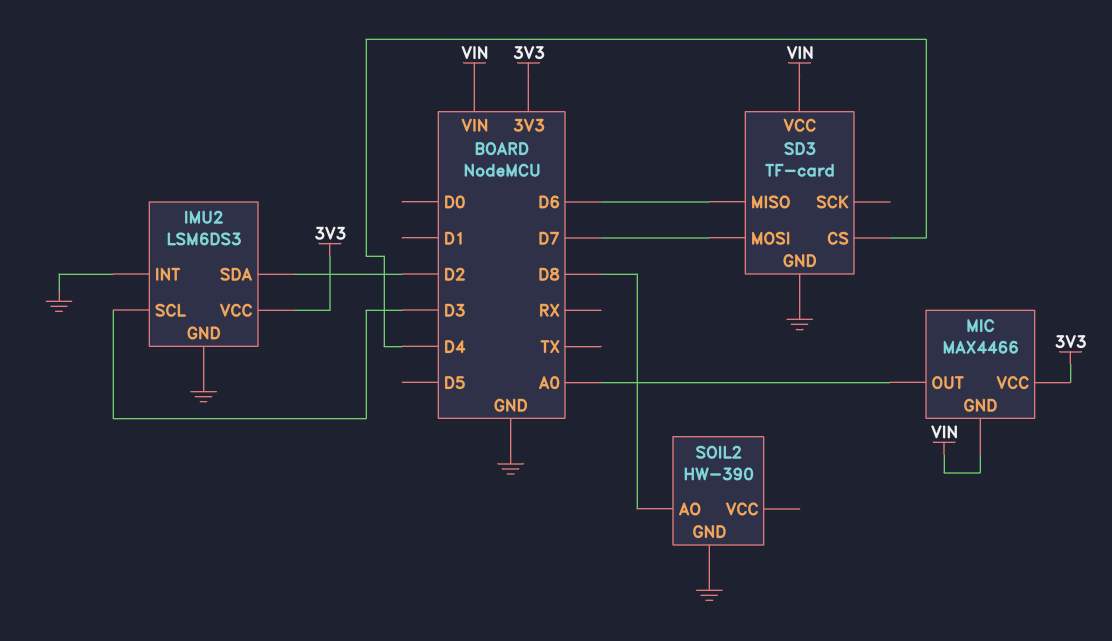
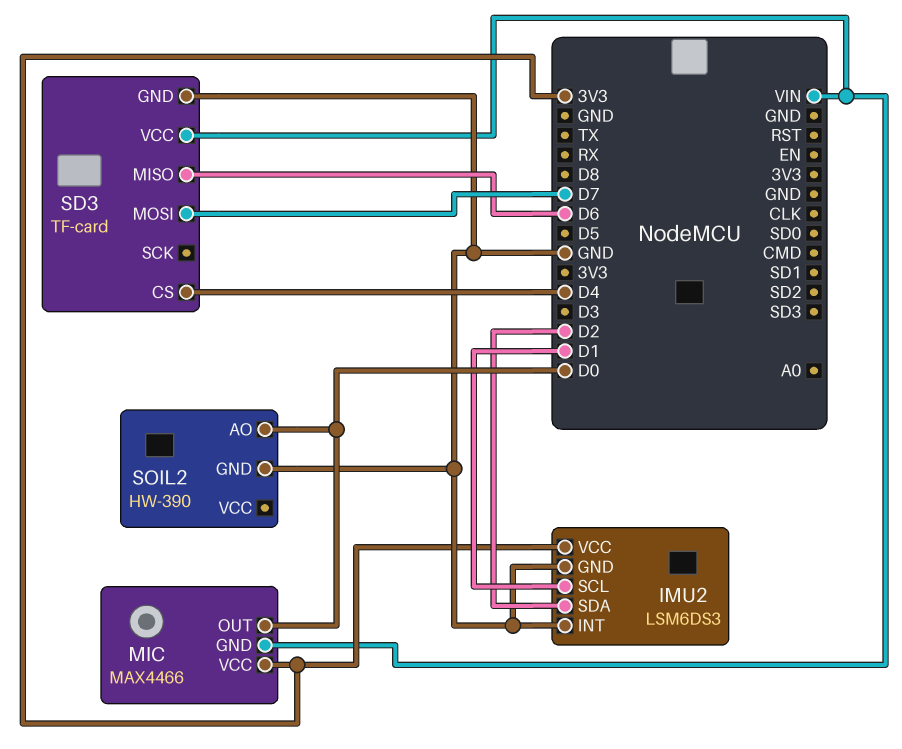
IMU2 pin SCL: D3 -> D1
MIC pin OUT: A0 -> D0
SOIL2 pin AO: D8 -> D0

